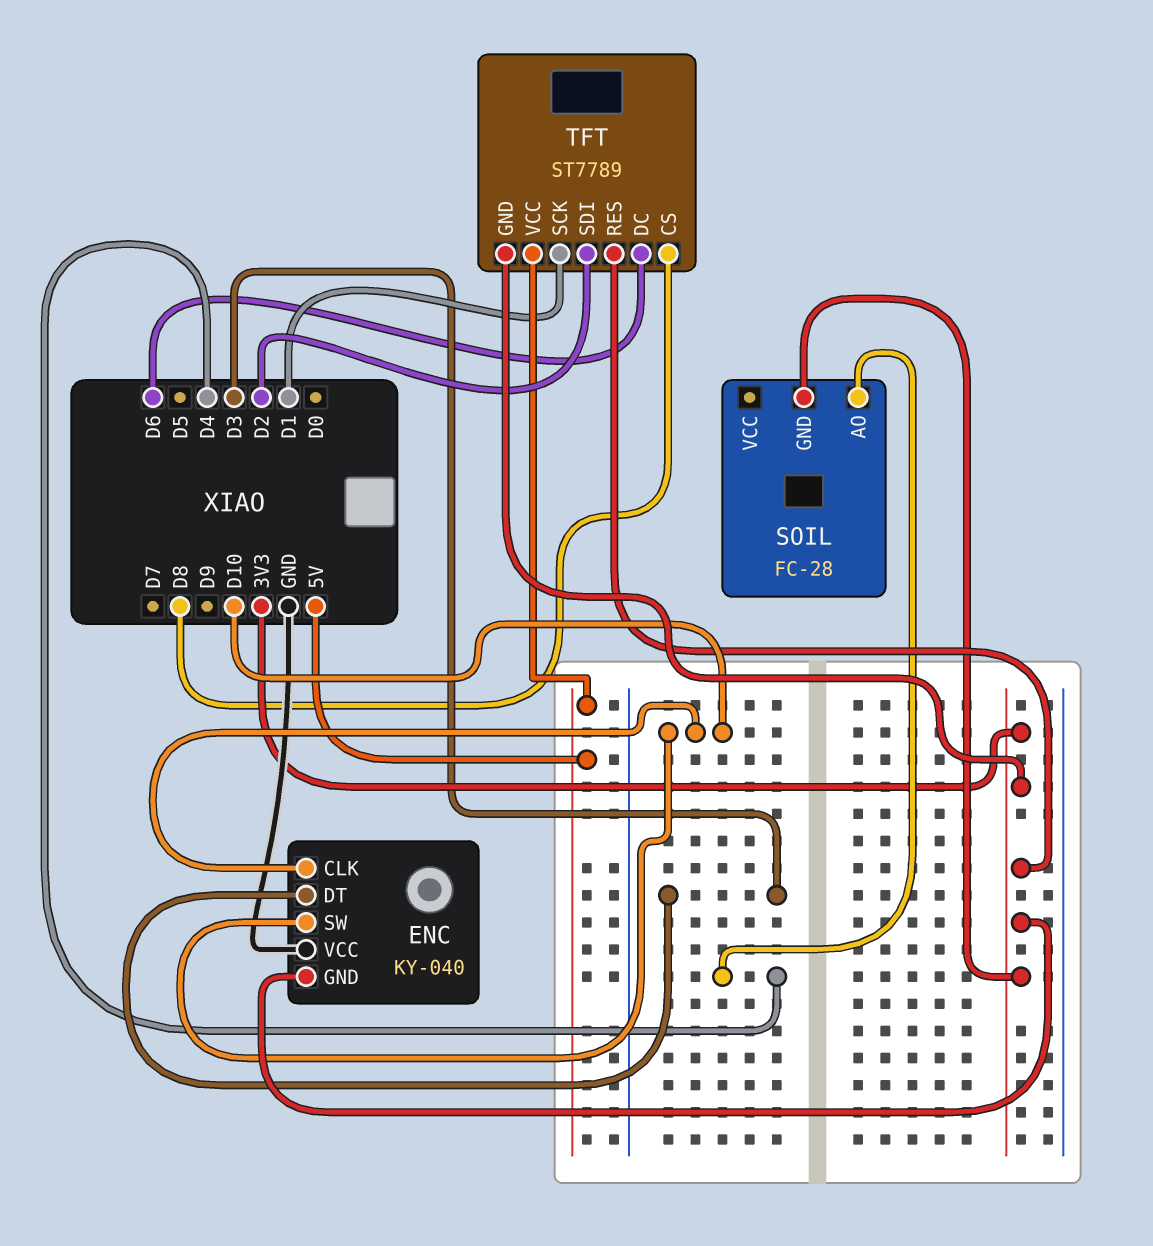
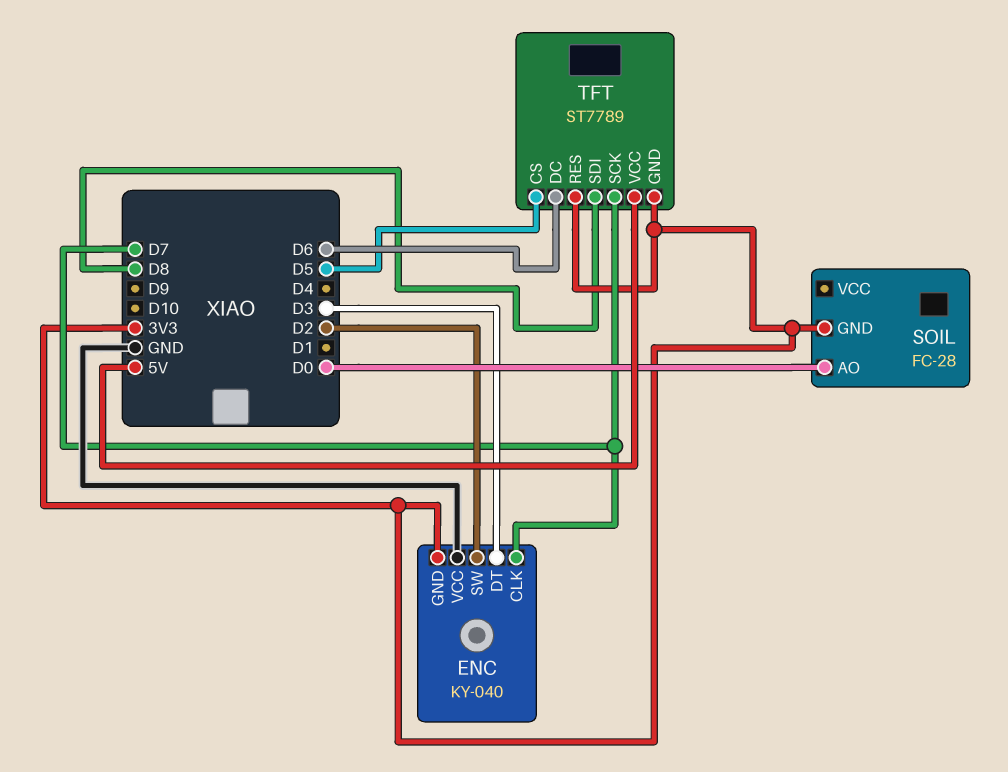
ENC pin CLK: D10 -> D7
ENC pin SW: D10 -> D2
SOIL pin AO: D4 -> D0
TFT pin CS: D8 -> D5
TFT pin SCK: D1 -> D7
TFT pin SDI: D2 -> D8

